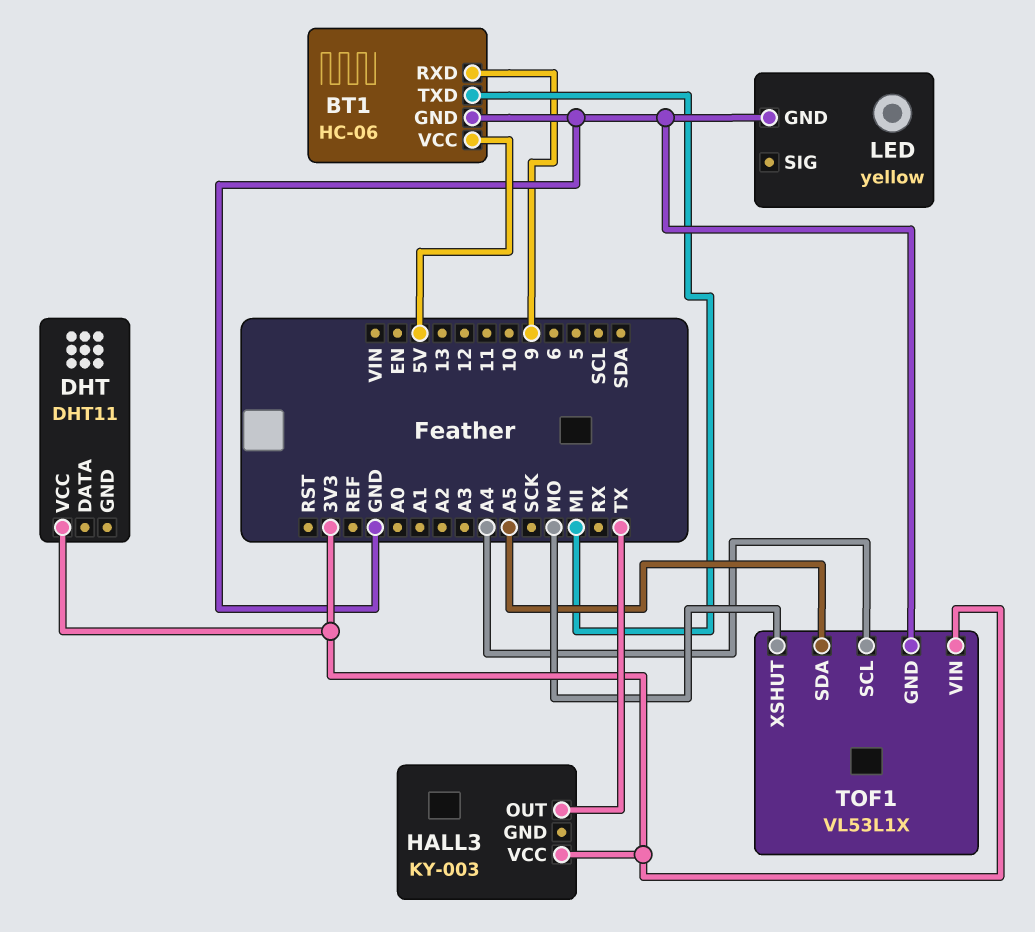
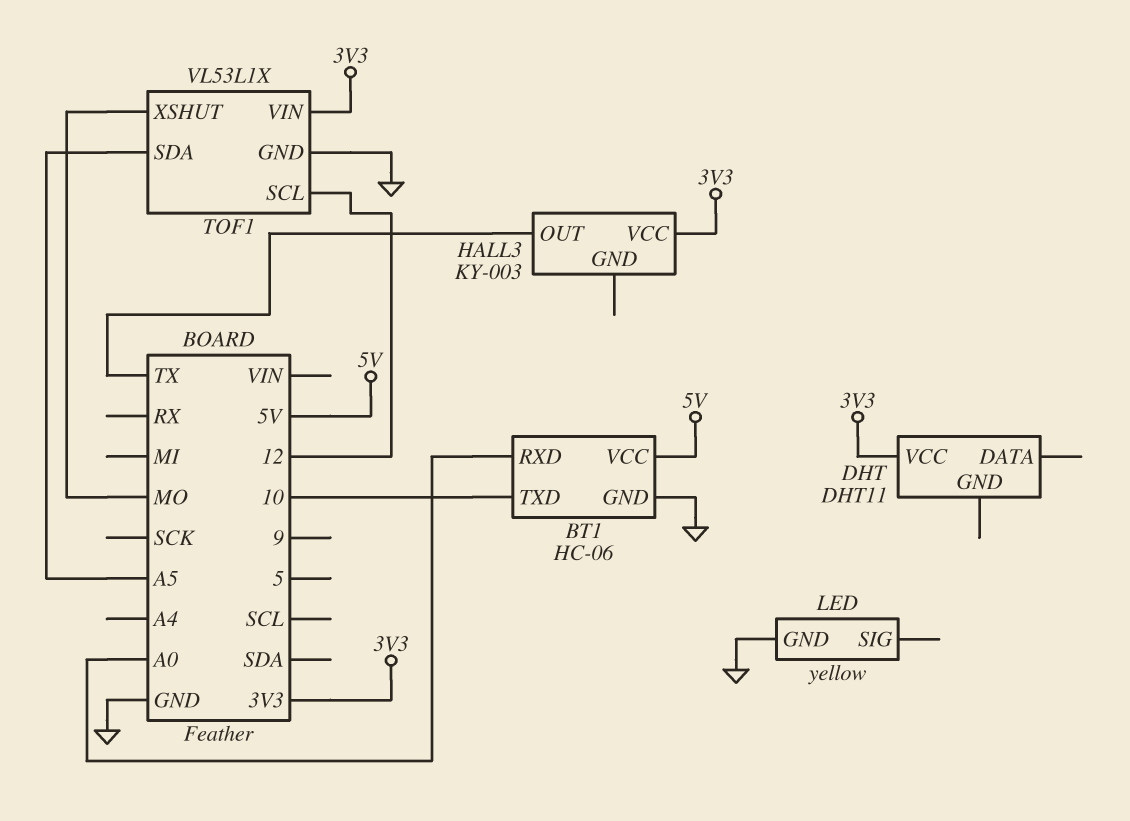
BT1 pin RXD: 9 -> A0
BT1 pin TXD: MI -> 10
TOF1 pin SCL: A4 -> 12

